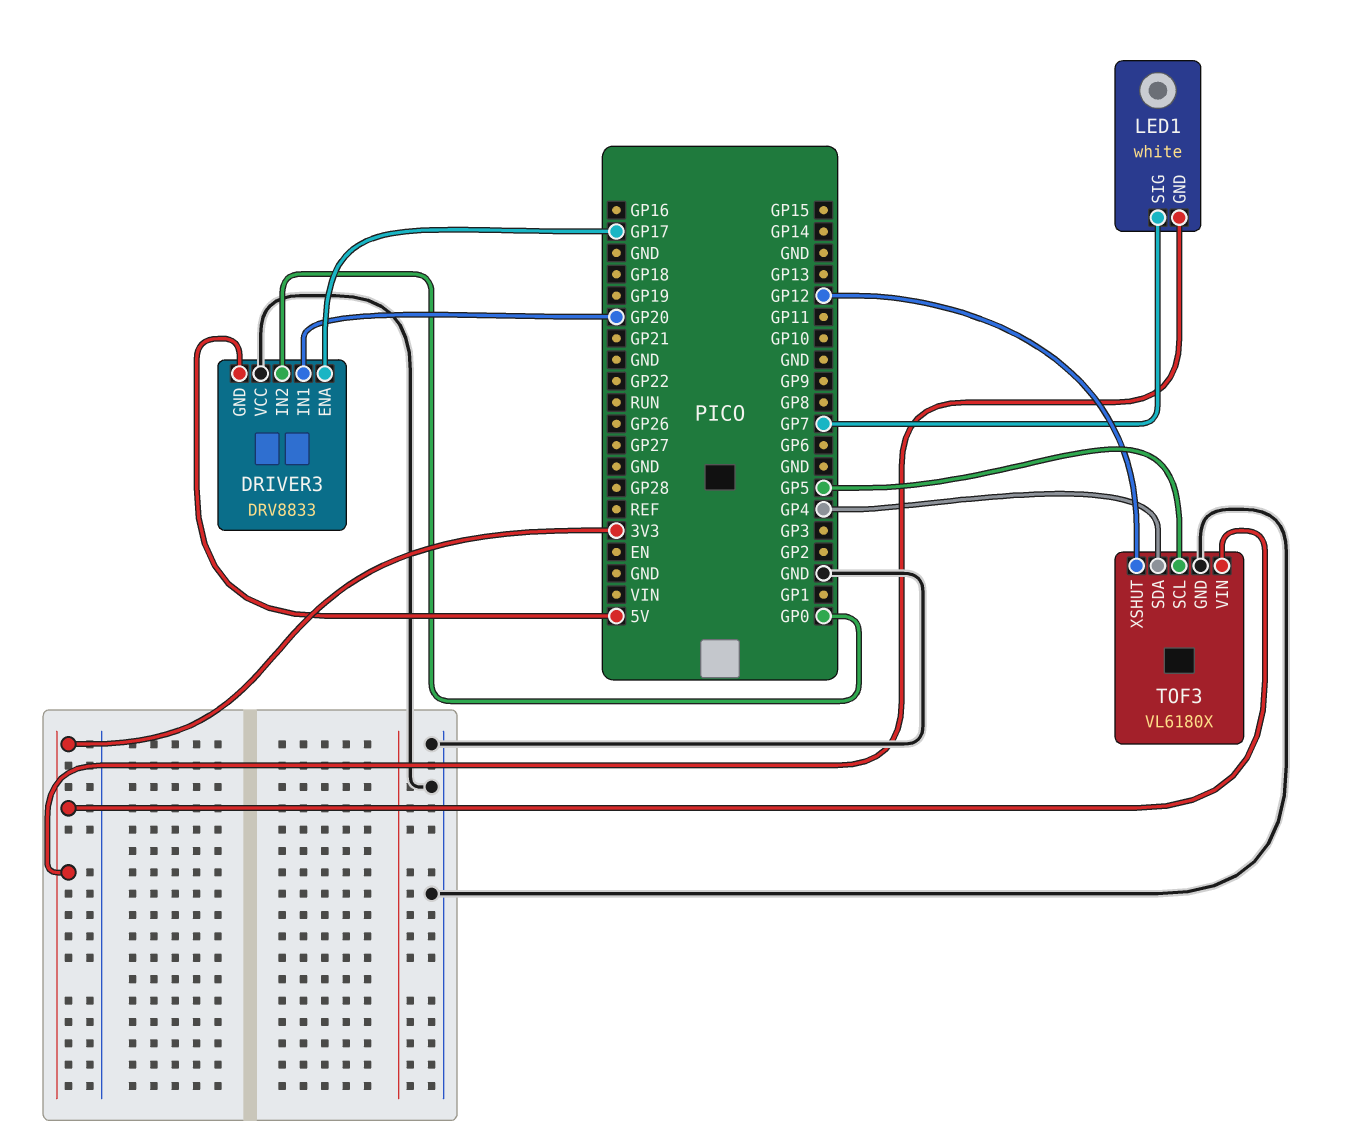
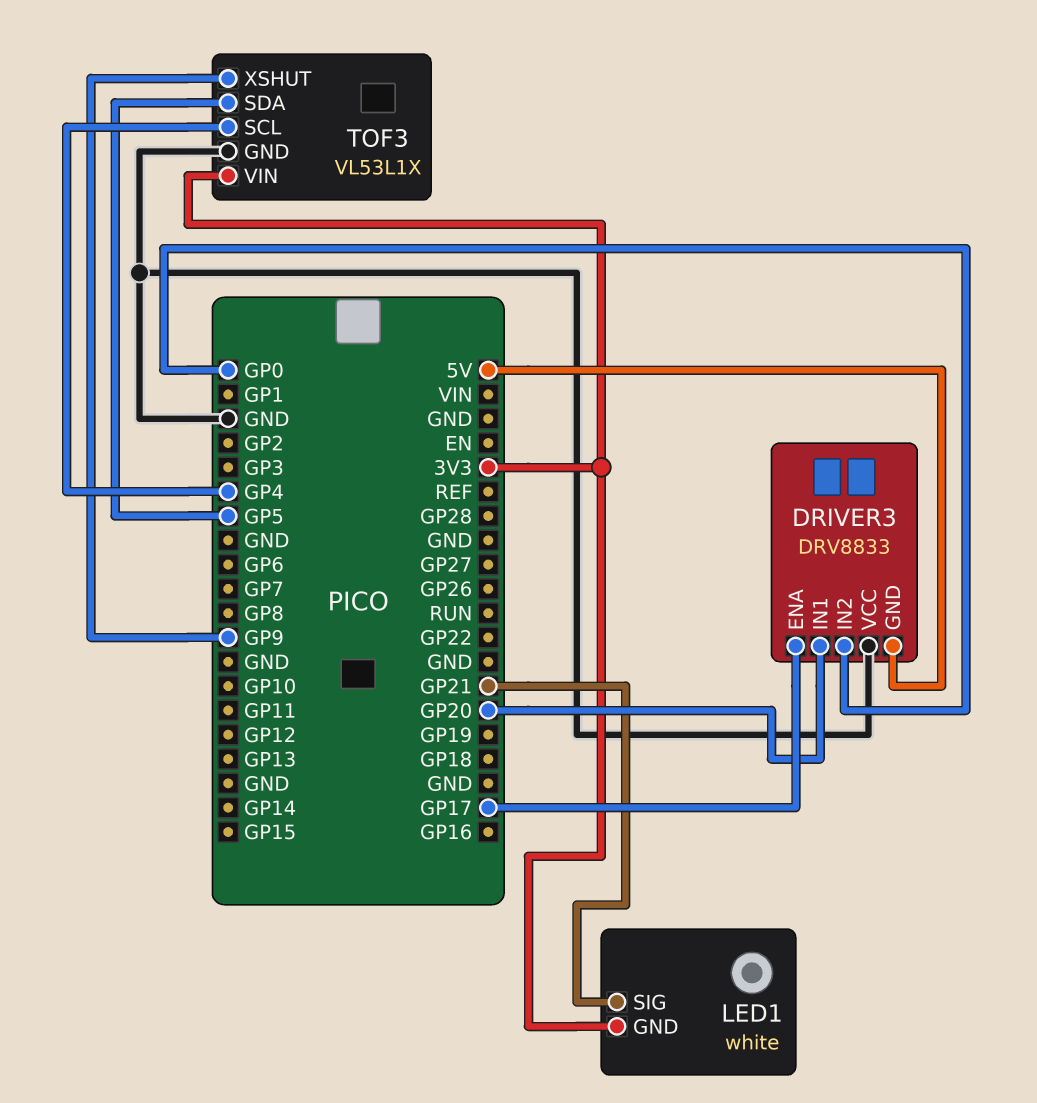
LED1 pin SIG: GP7 -> GP21
TOF3: VL6180X -> VL53L1X
TOF3 pin SCL: GP5 -> GP4
TOF3 pin SDA: GP4 -> GP5
TOF3 pin XSHUT: GP12 -> GP9

